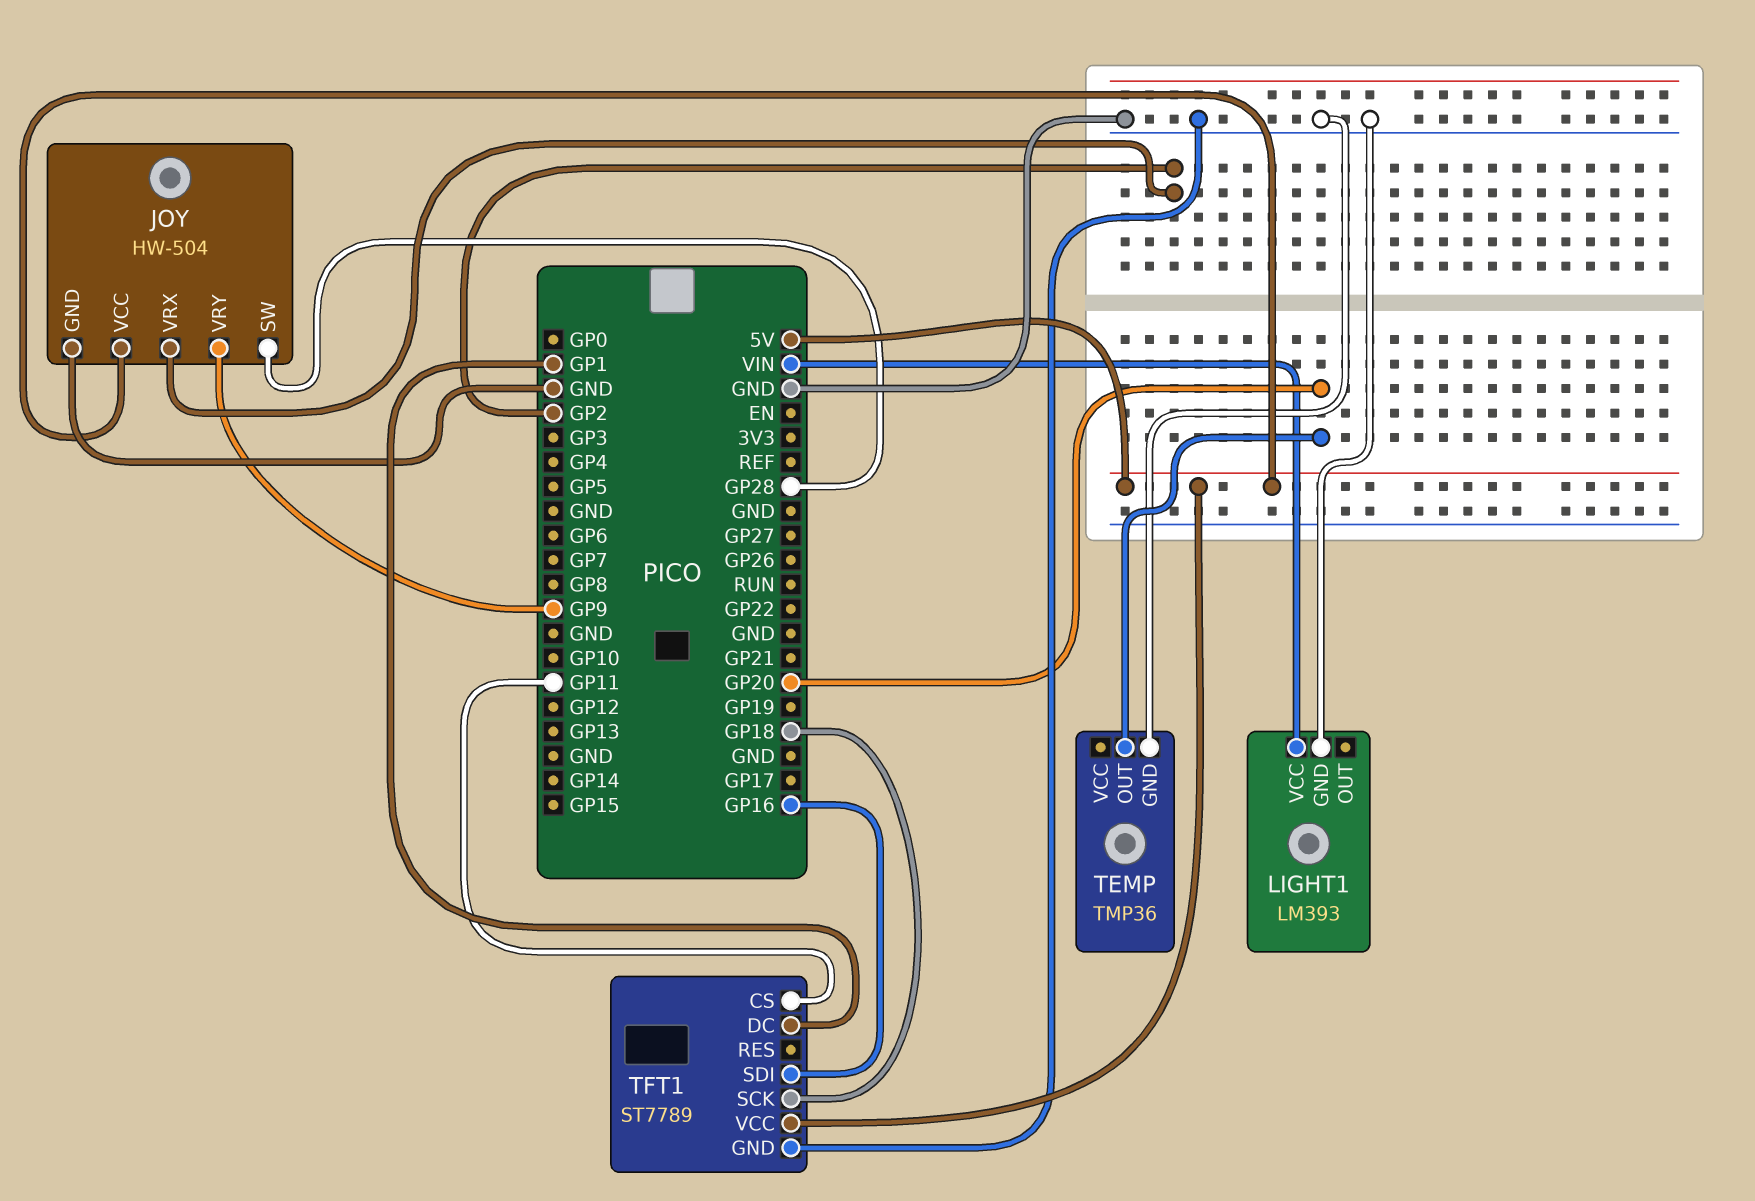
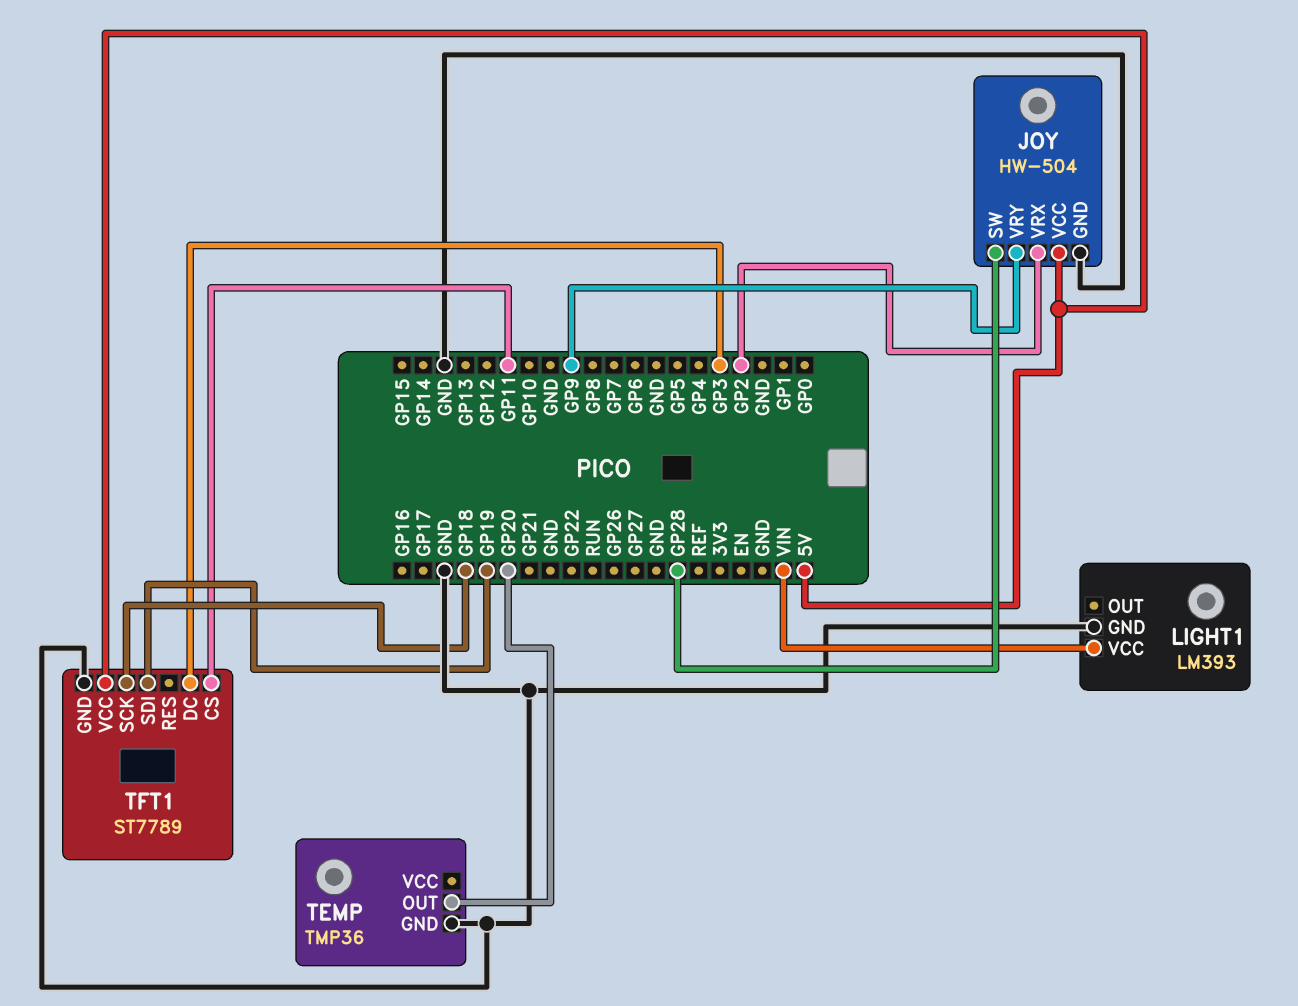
TFT1 pin DC: GP1 -> GP3
TFT1 pin SDI: GP16 -> GP19

